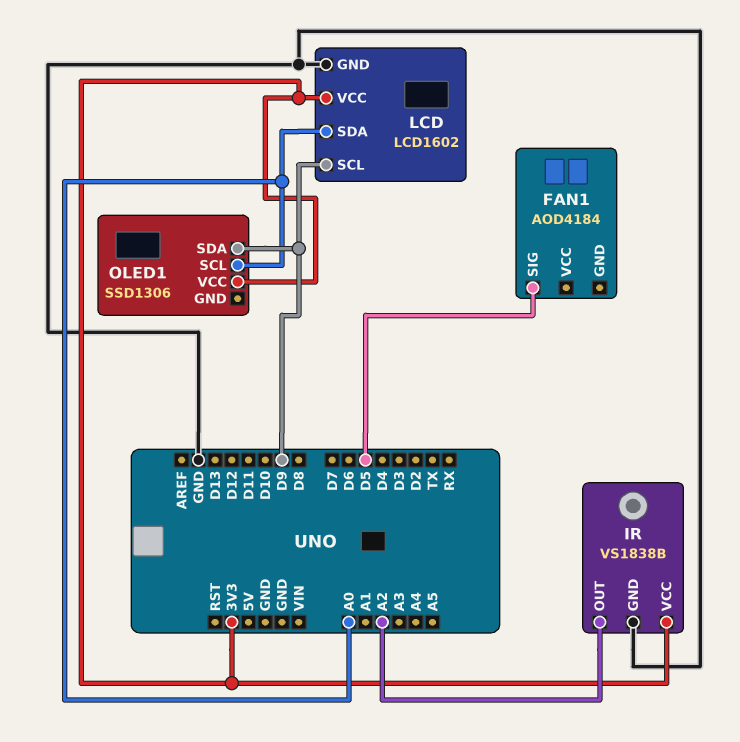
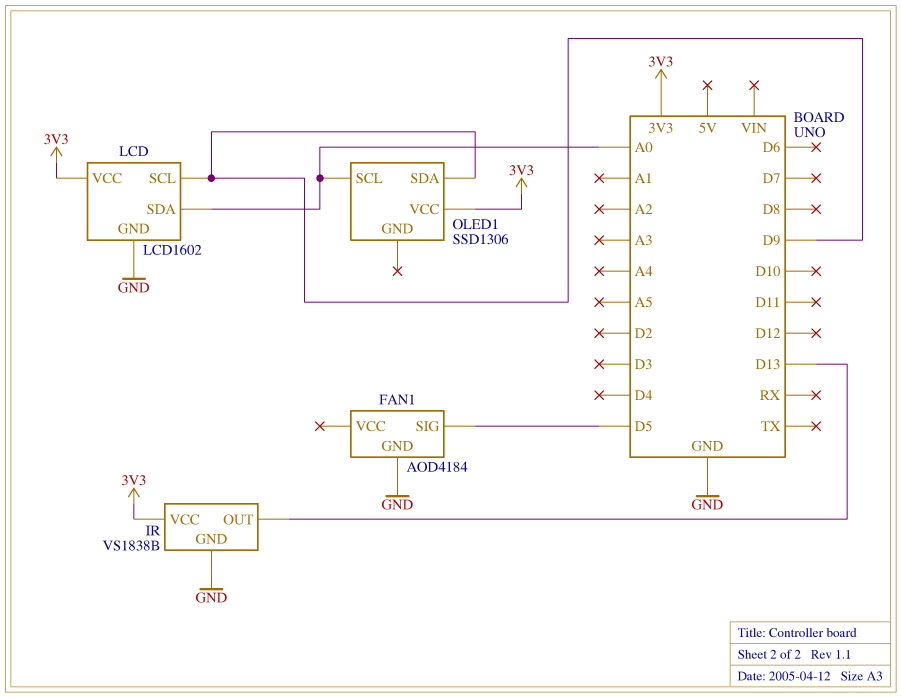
FAN1 pin GND: none -> GND
IR pin OUT: A2 -> D13

